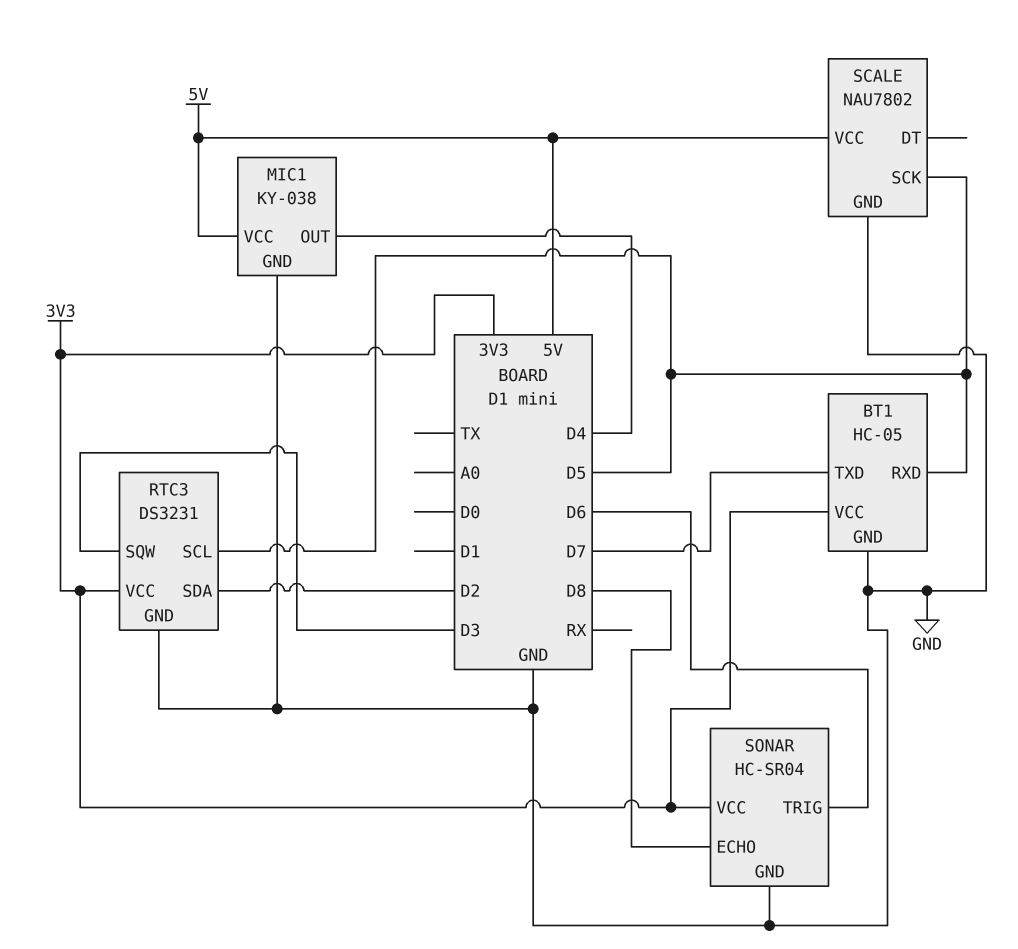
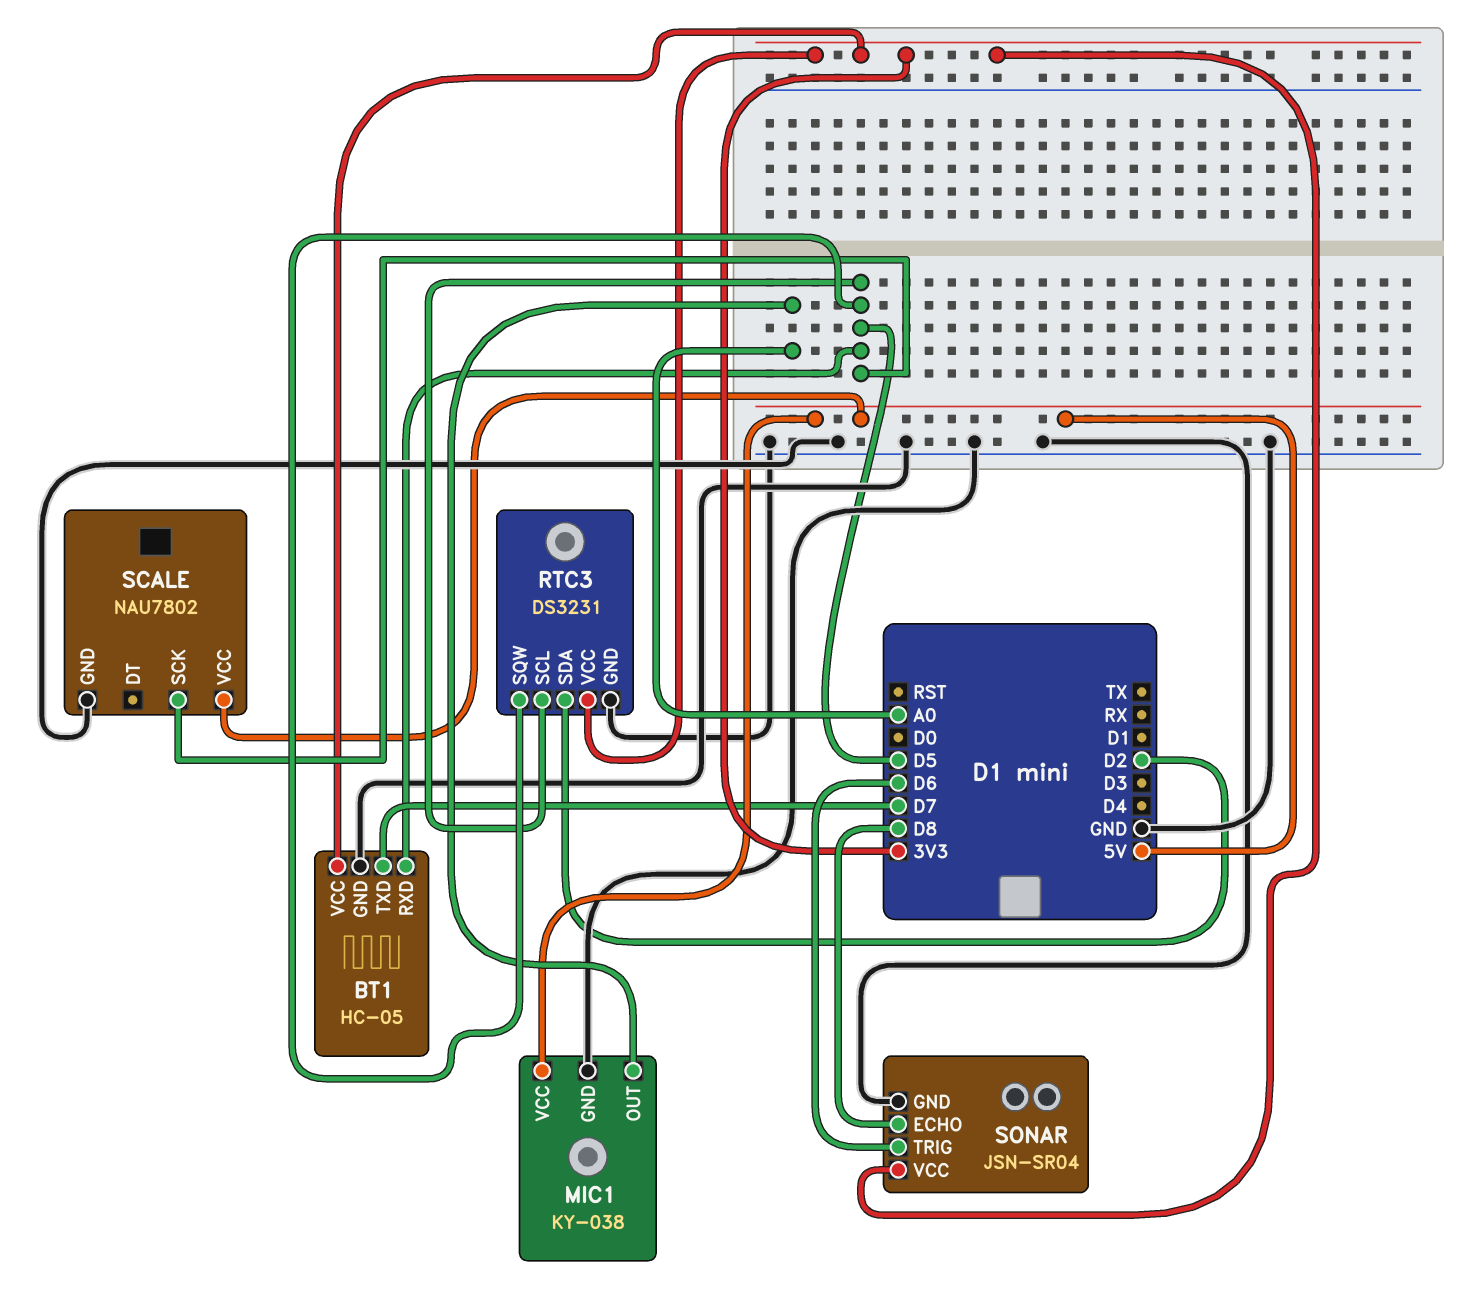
MIC1 pin OUT: D4 -> A0
RTC3 pin SQW: D3 -> D5
SONAR: HC-SR04 -> JSN-SR04

